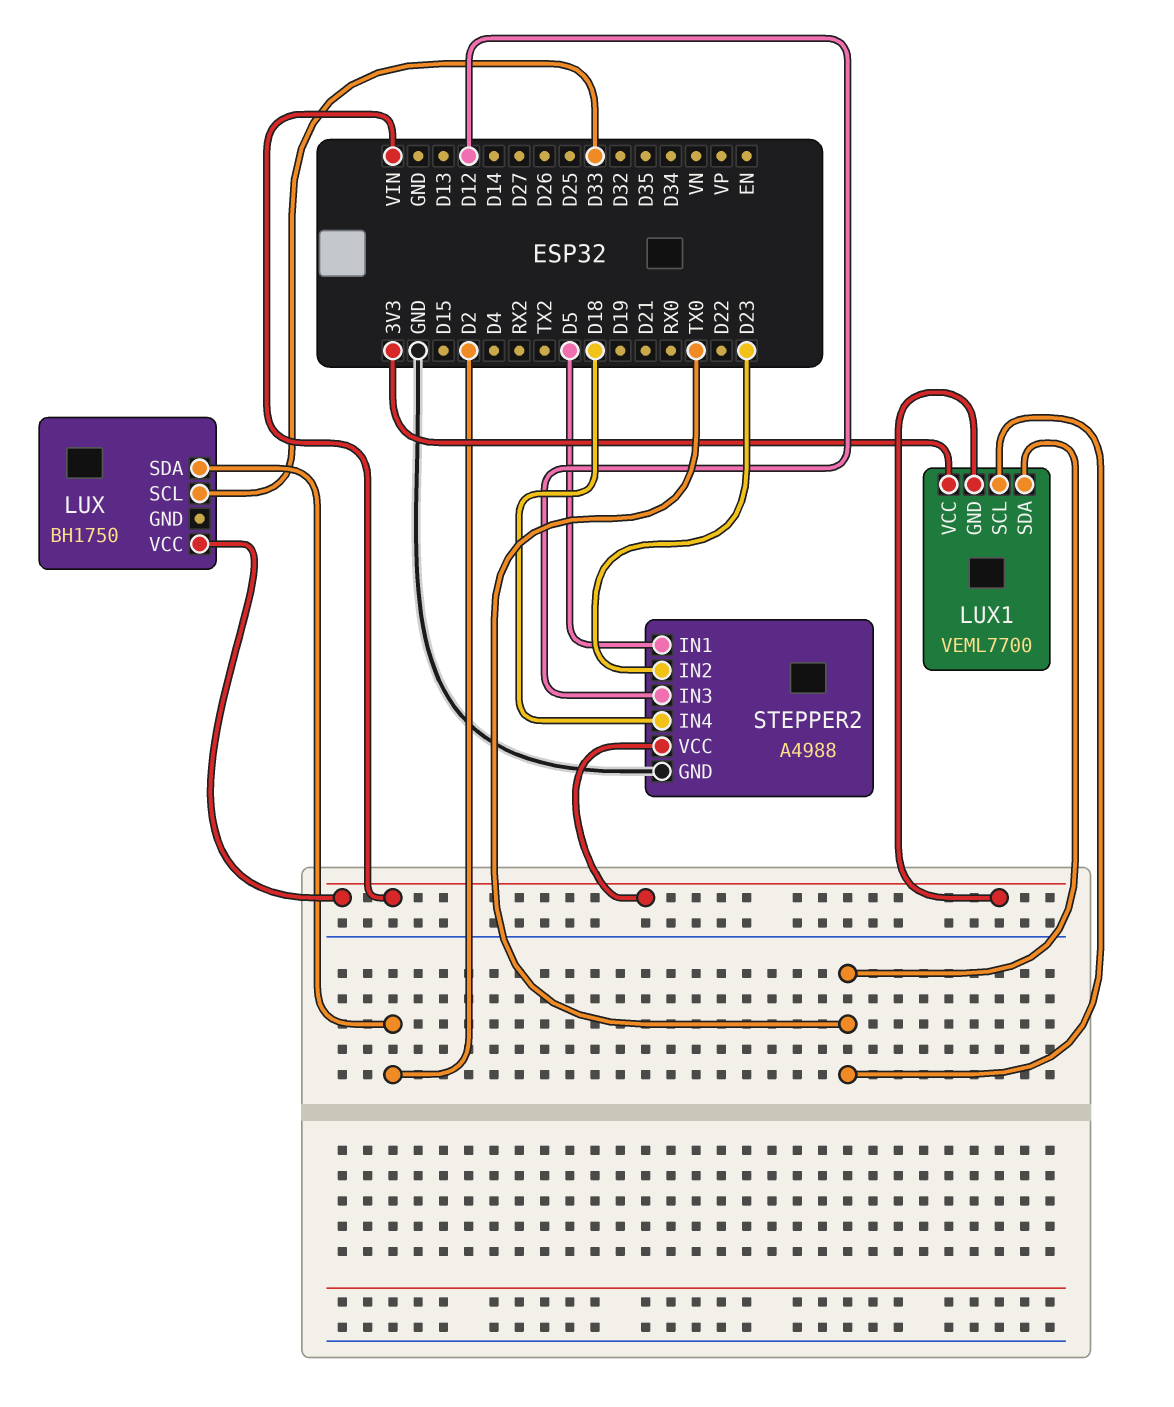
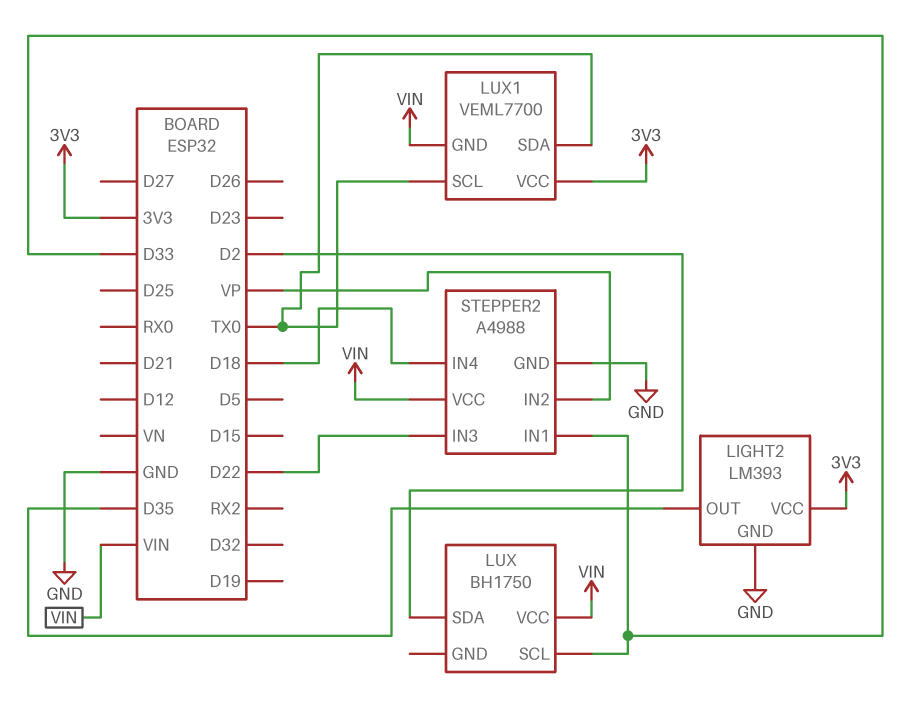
LIGHT2: none -> LM393
LIGHT2 pin GND: none -> GND
LIGHT2 pin OUT: none -> D35
LIGHT2 pin VCC: none -> 3V3
STEPPER2 pin IN1: D5 -> D33
STEPPER2 pin IN2: D23 -> VP
STEPPER2 pin IN3: D12 -> D22

